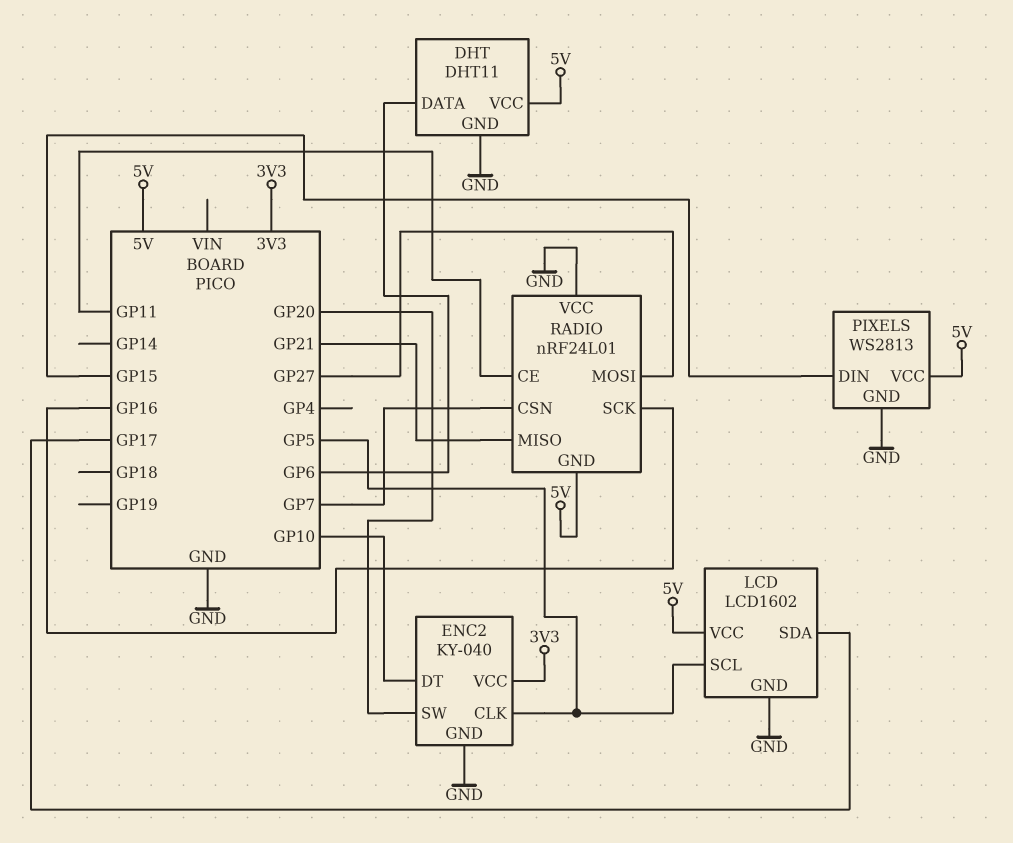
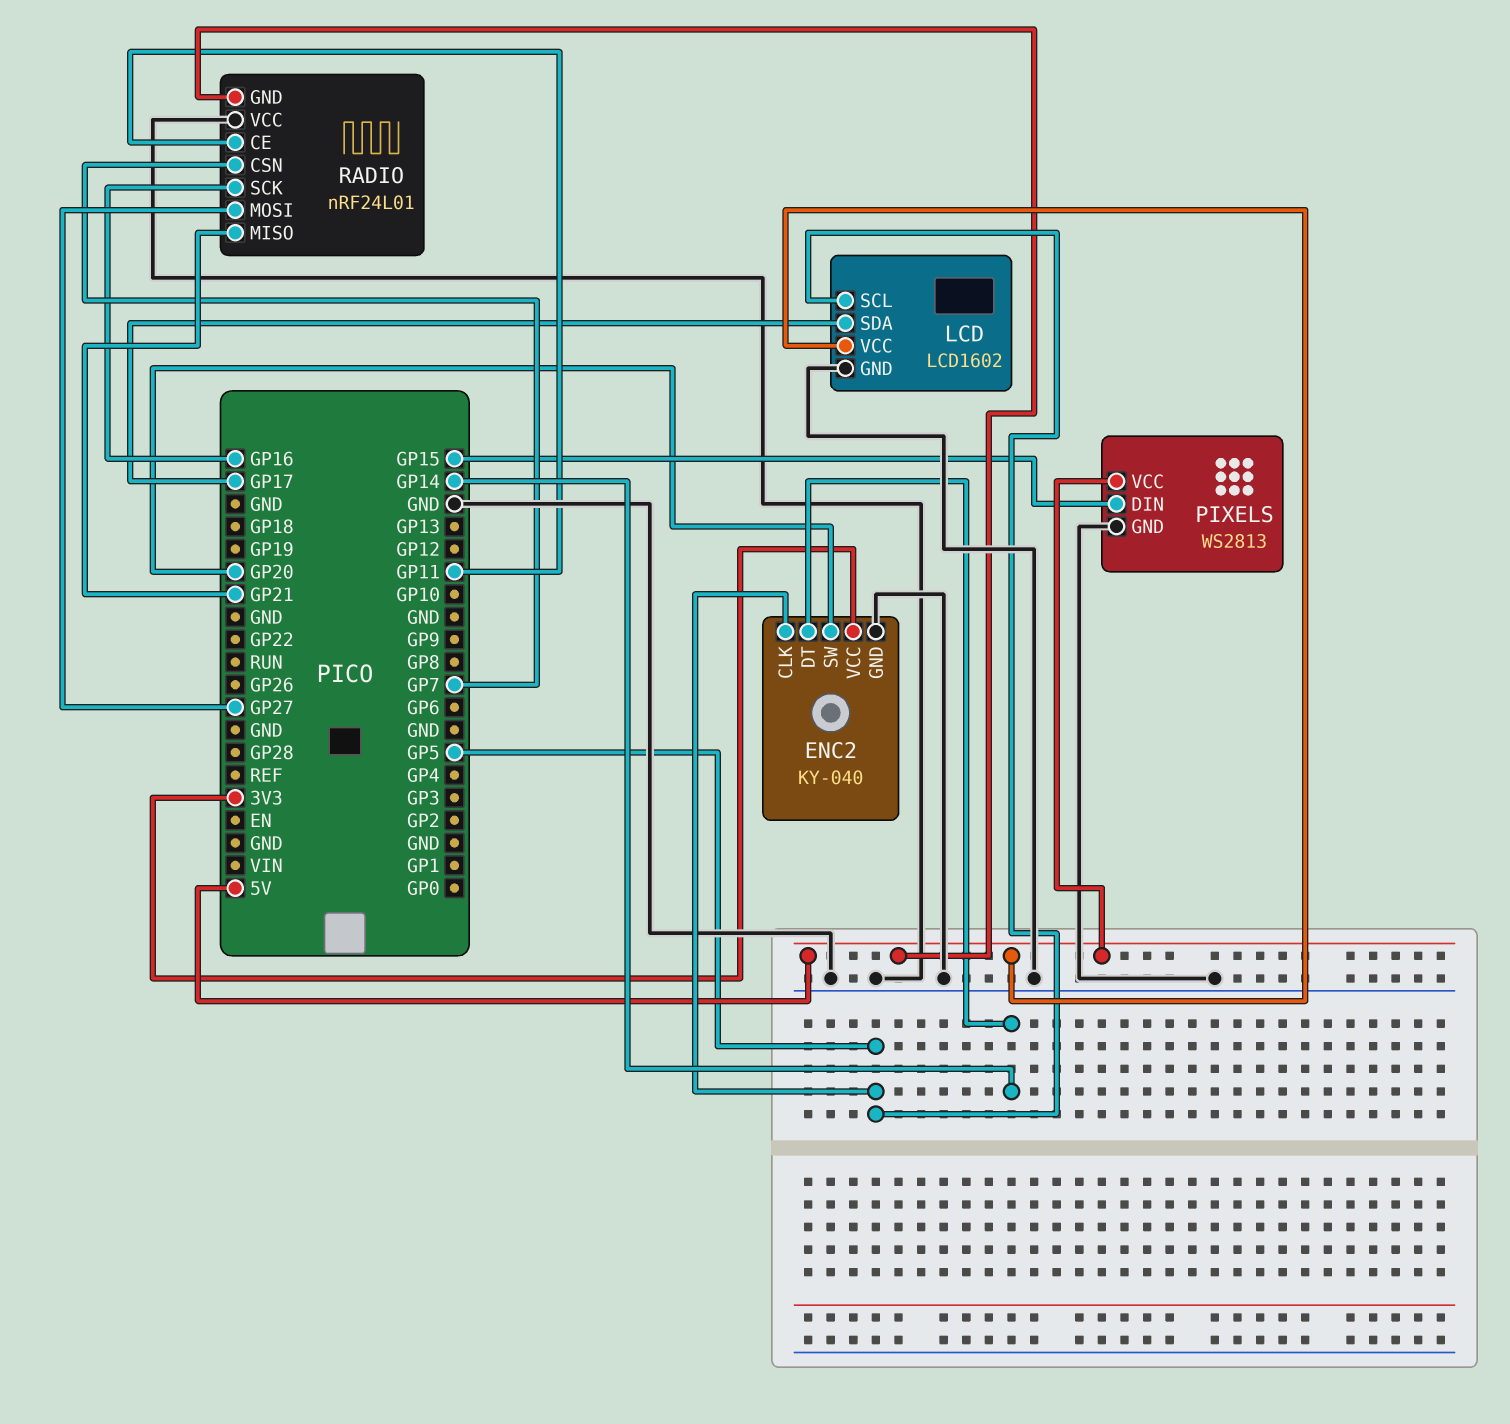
DHT: DHT11 -> none
DHT pin DATA: GP6 -> none
DHT pin GND: GND -> none
DHT pin VCC: 5V -> none
ENC2 pin DT: GP10 -> GP14

